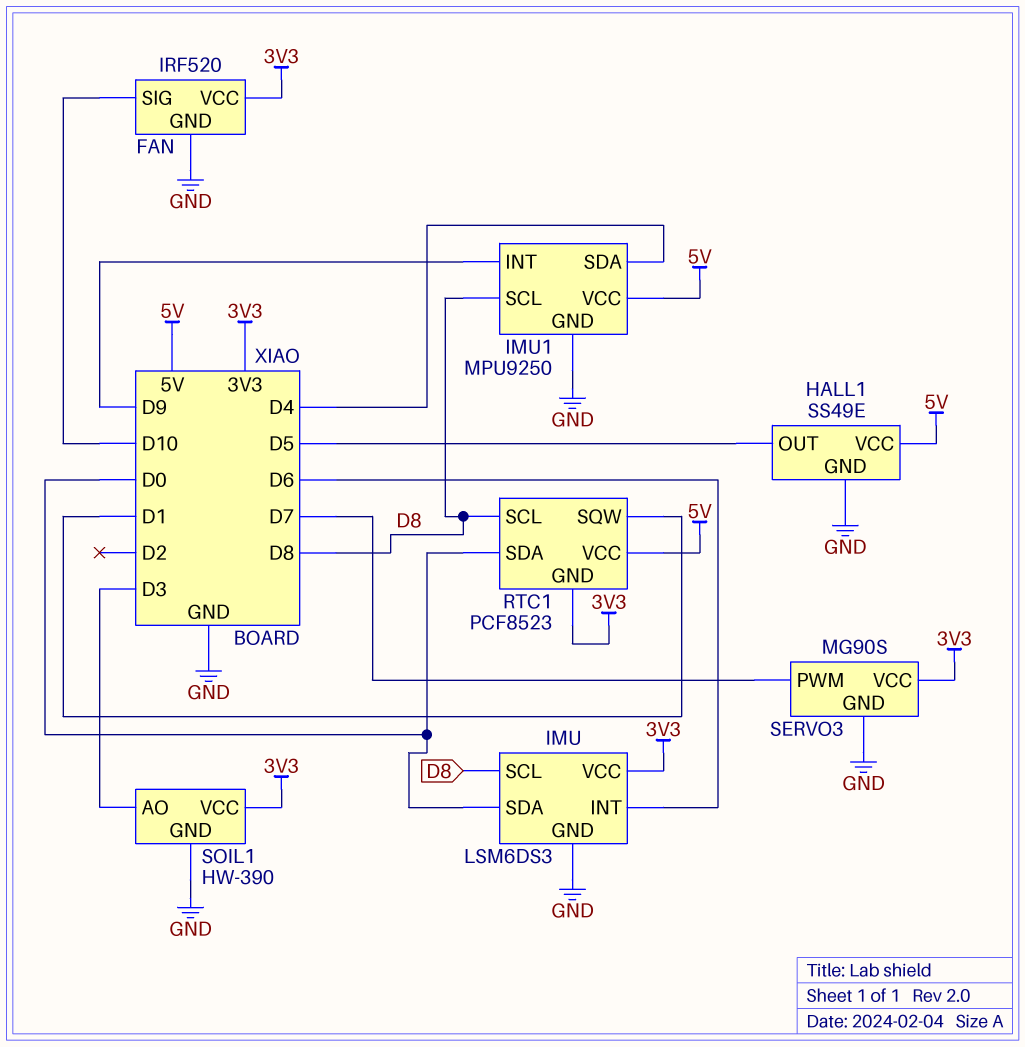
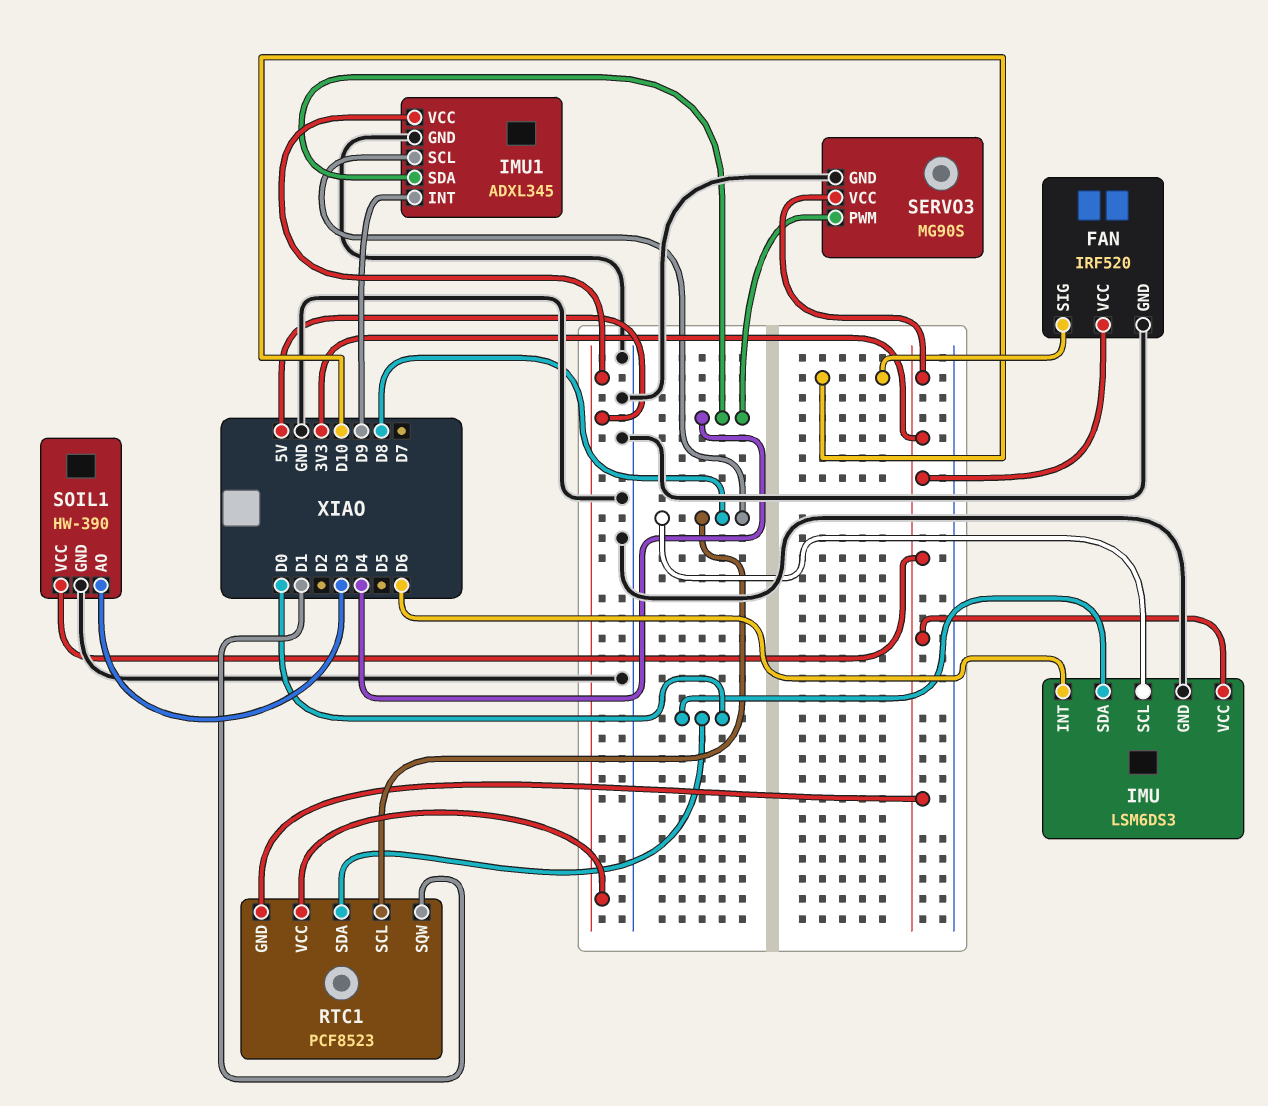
HALL1: SS49E -> none
HALL1 pin GND: GND -> none
HALL1 pin OUT: D5 -> none
HALL1 pin VCC: 5V -> none
IMU1: MPU9250 -> ADXL345
SERVO3 pin PWM: D7 -> D4

